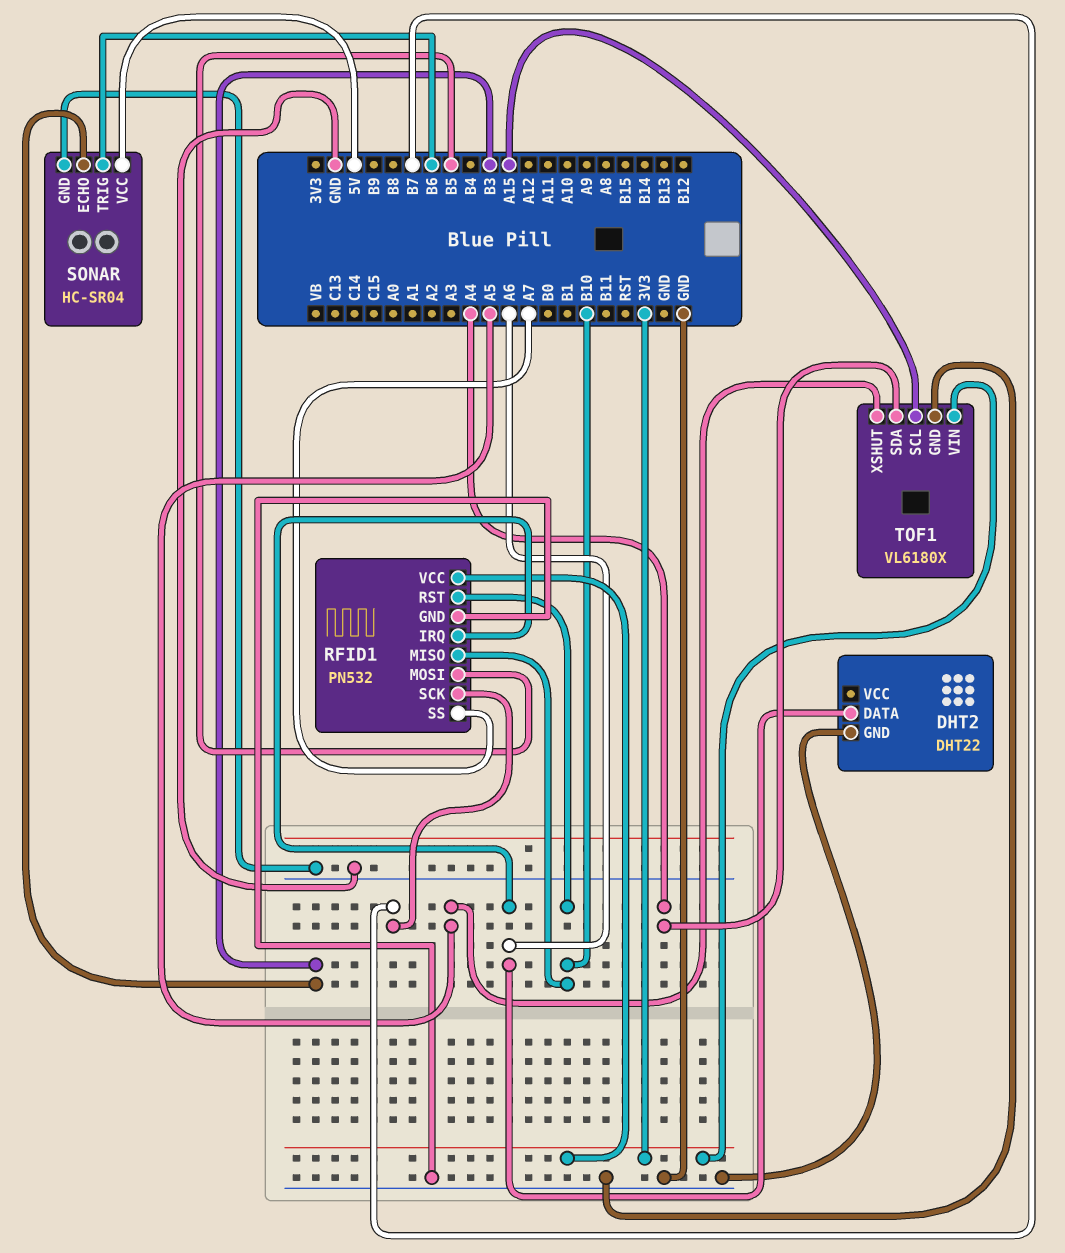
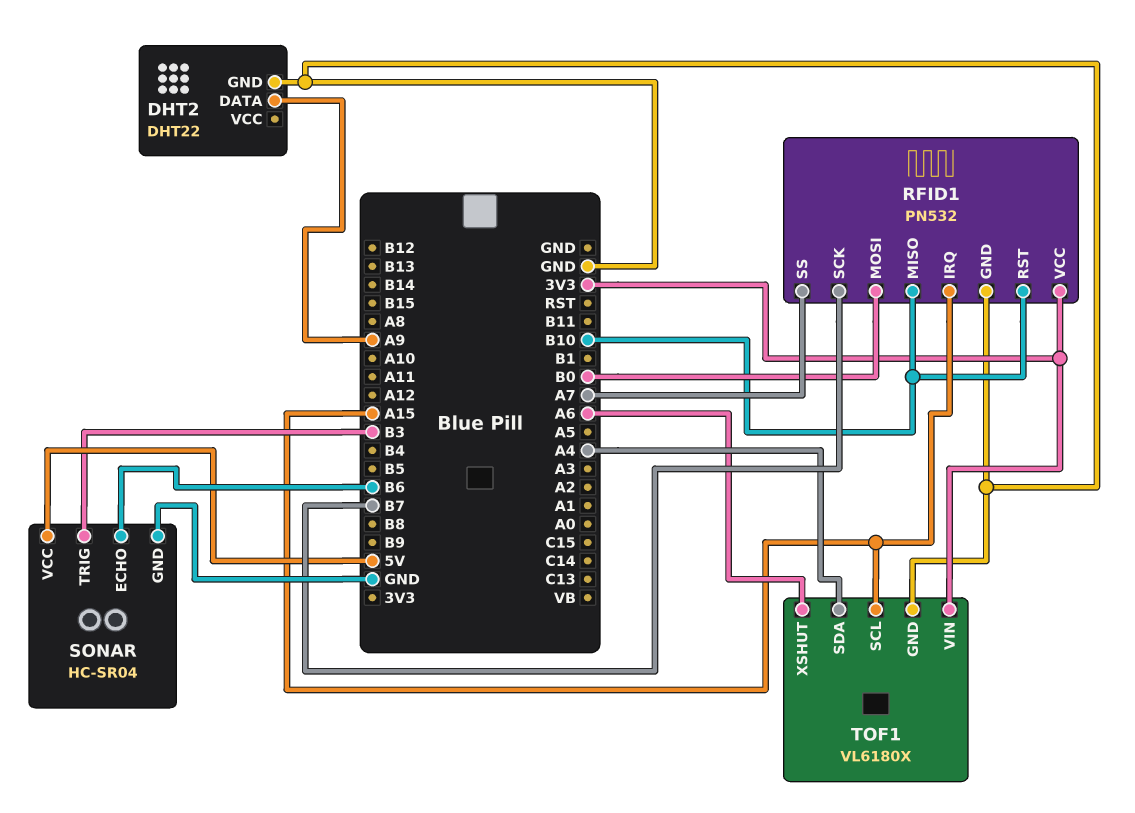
DHT2 pin DATA: A6 -> A9
RFID1 pin IRQ: A6 -> A15
RFID1 pin MOSI: B5 -> B0
SONAR pin ECHO: B3 -> B6
SONAR pin TRIG: B6 -> B3
TOF1 pin XSHUT: A5 -> A6

